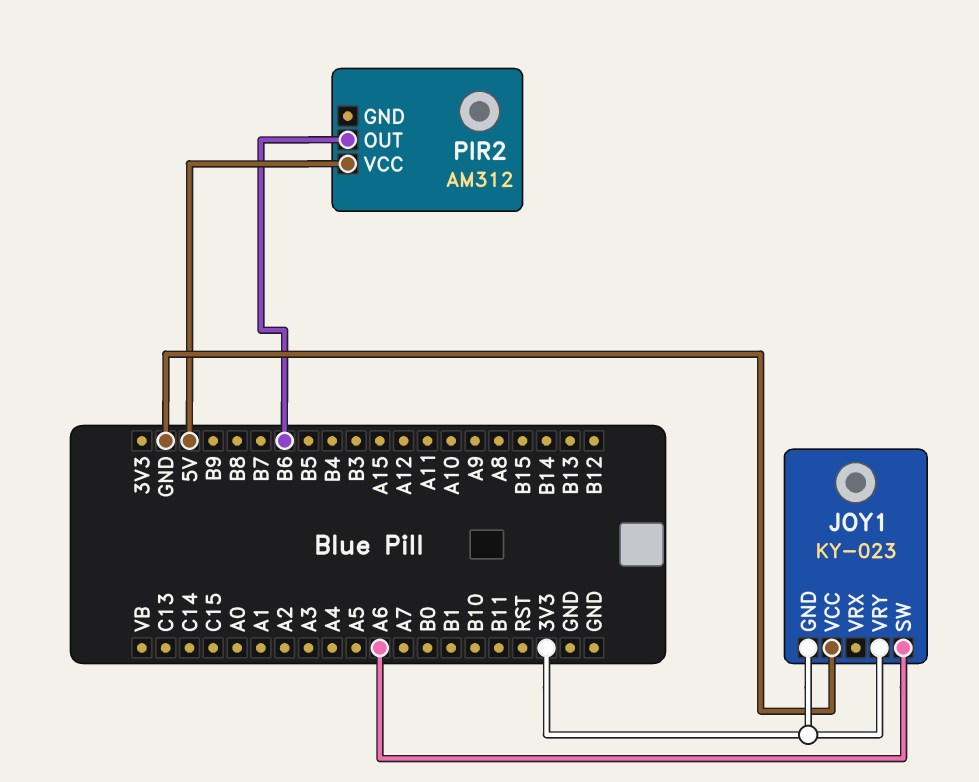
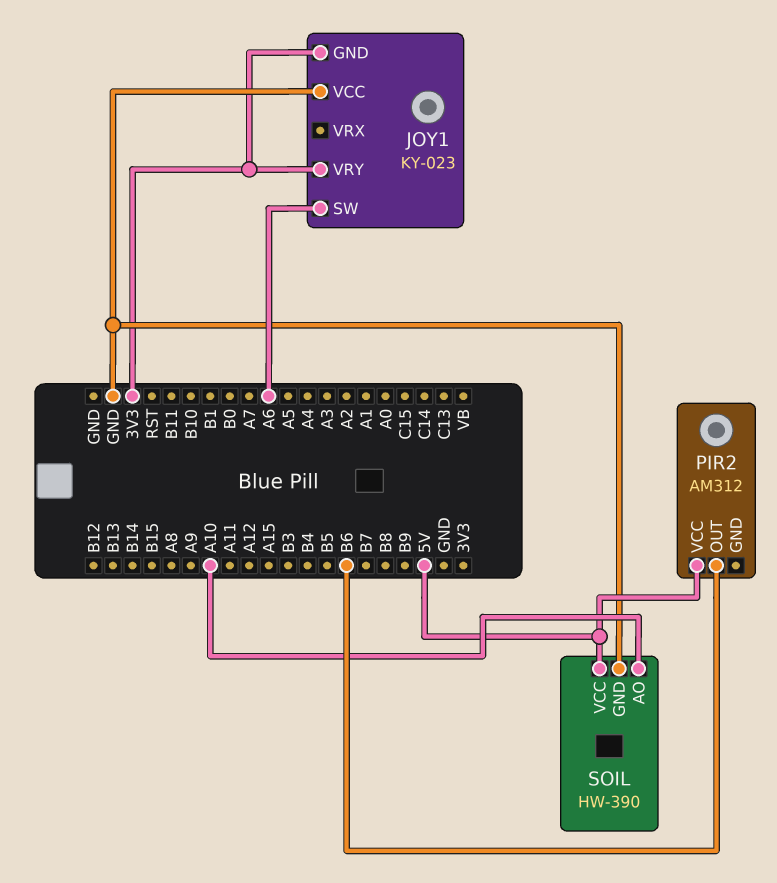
SOIL: none -> HW-390
SOIL pin AO: none -> A10
SOIL pin GND: none -> GND
SOIL pin VCC: none -> 5V

